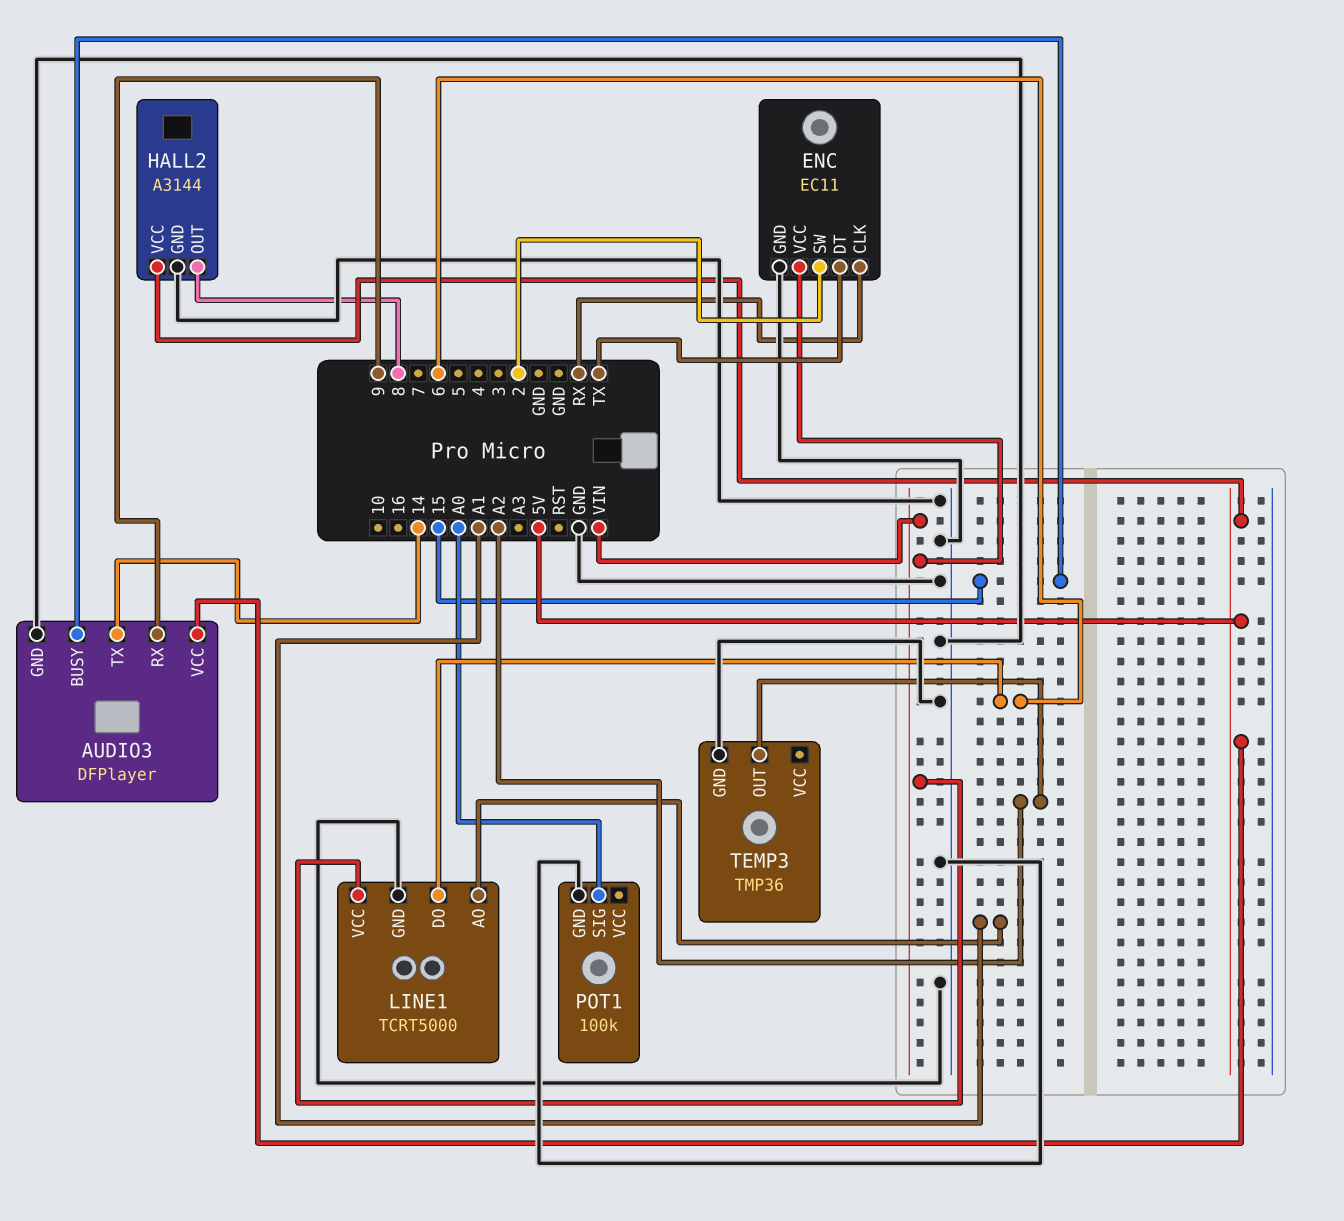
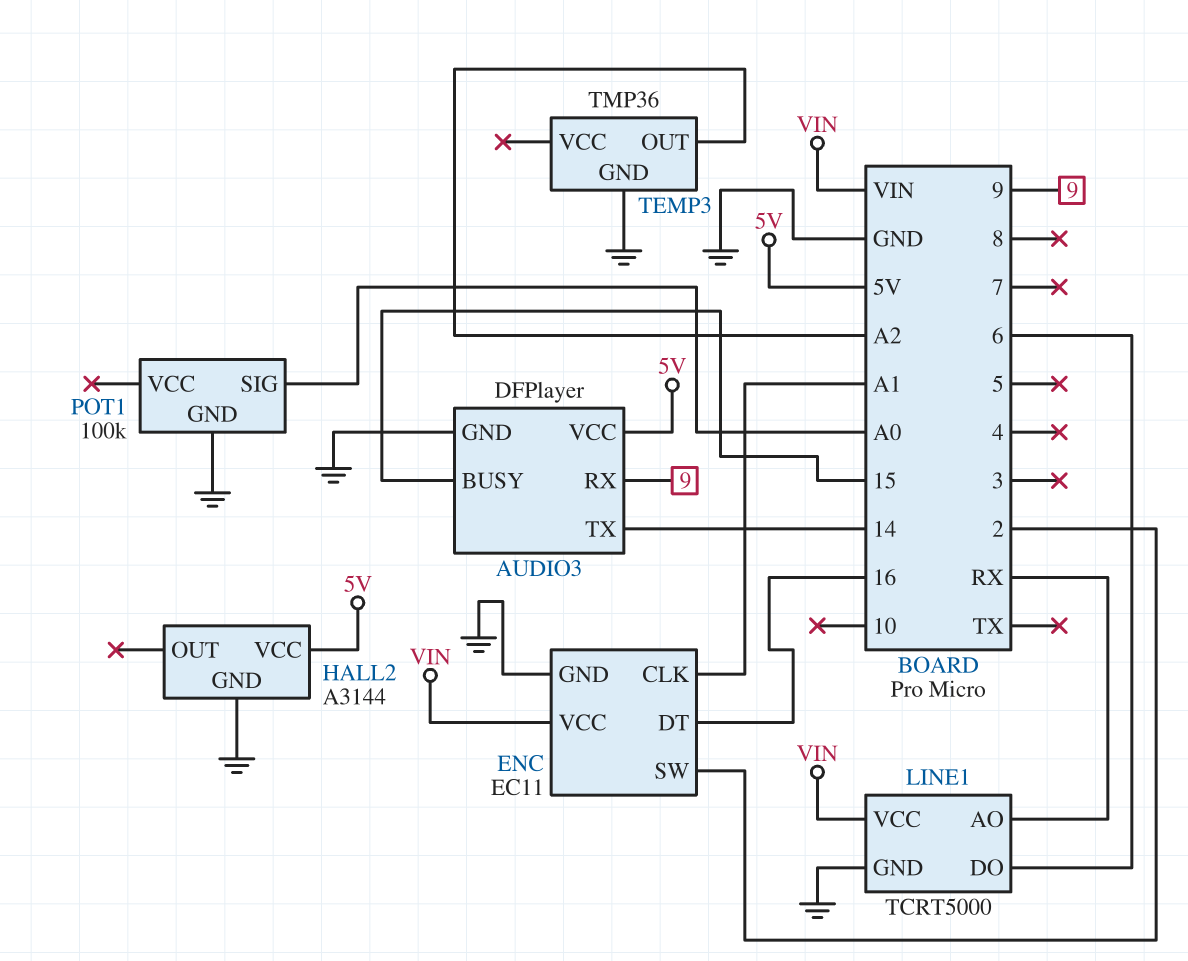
ENC pin CLK: RX -> A1
ENC pin DT: TX -> 16
HALL2 pin OUT: 8 -> none
LINE1 pin AO: A1 -> RX

